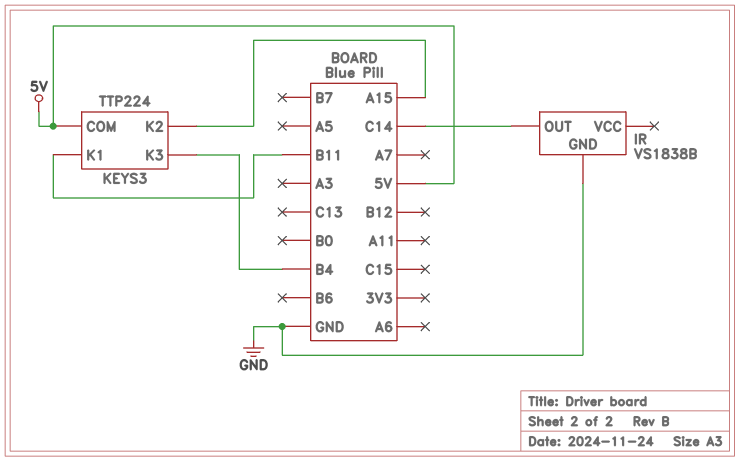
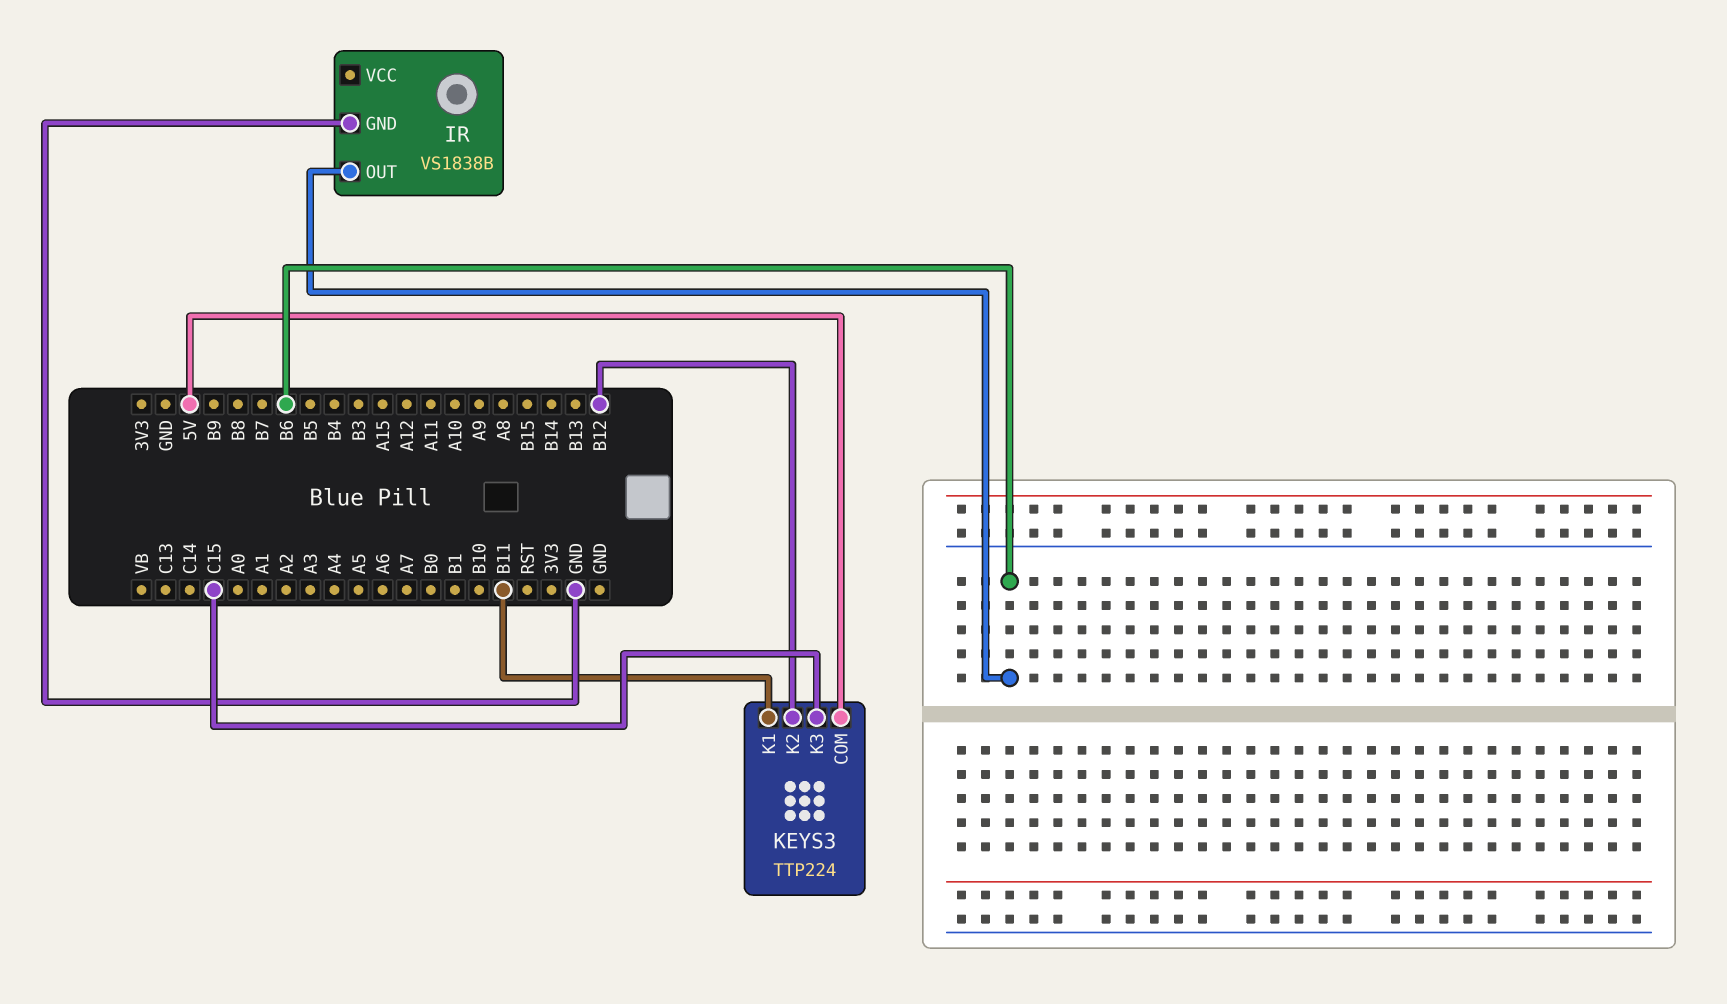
IR pin OUT: C14 -> B6
KEYS3 pin K2: A15 -> B12
KEYS3 pin K3: B4 -> C15

